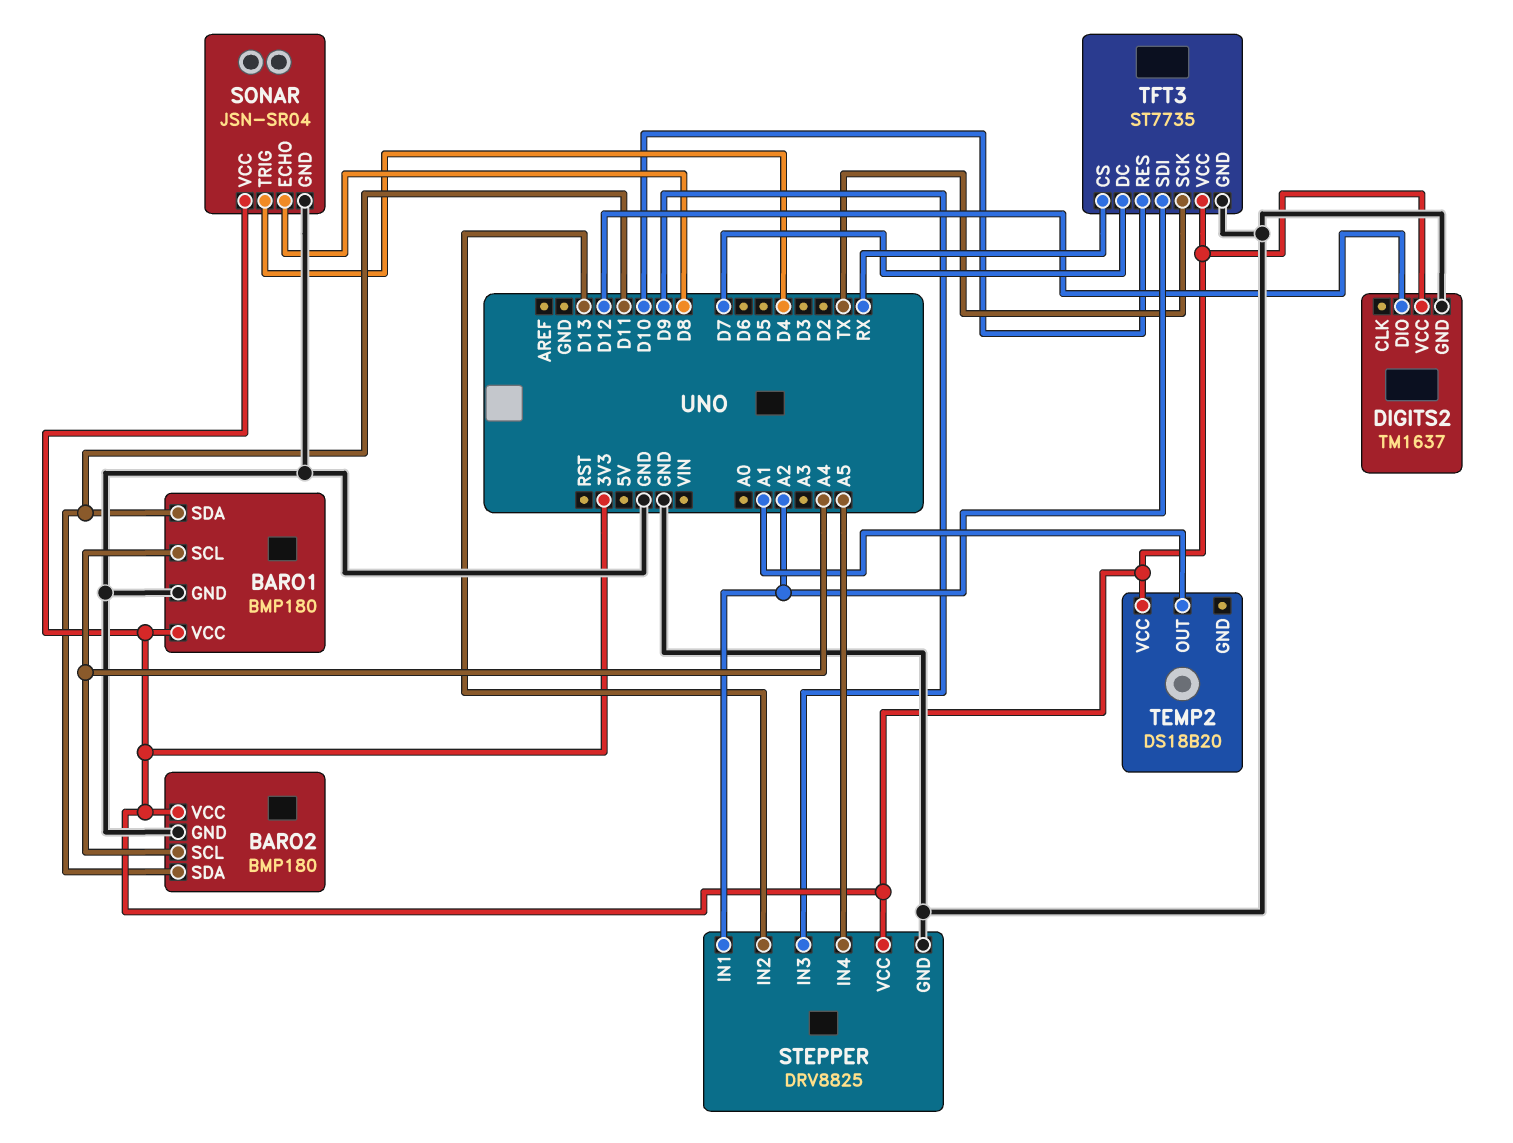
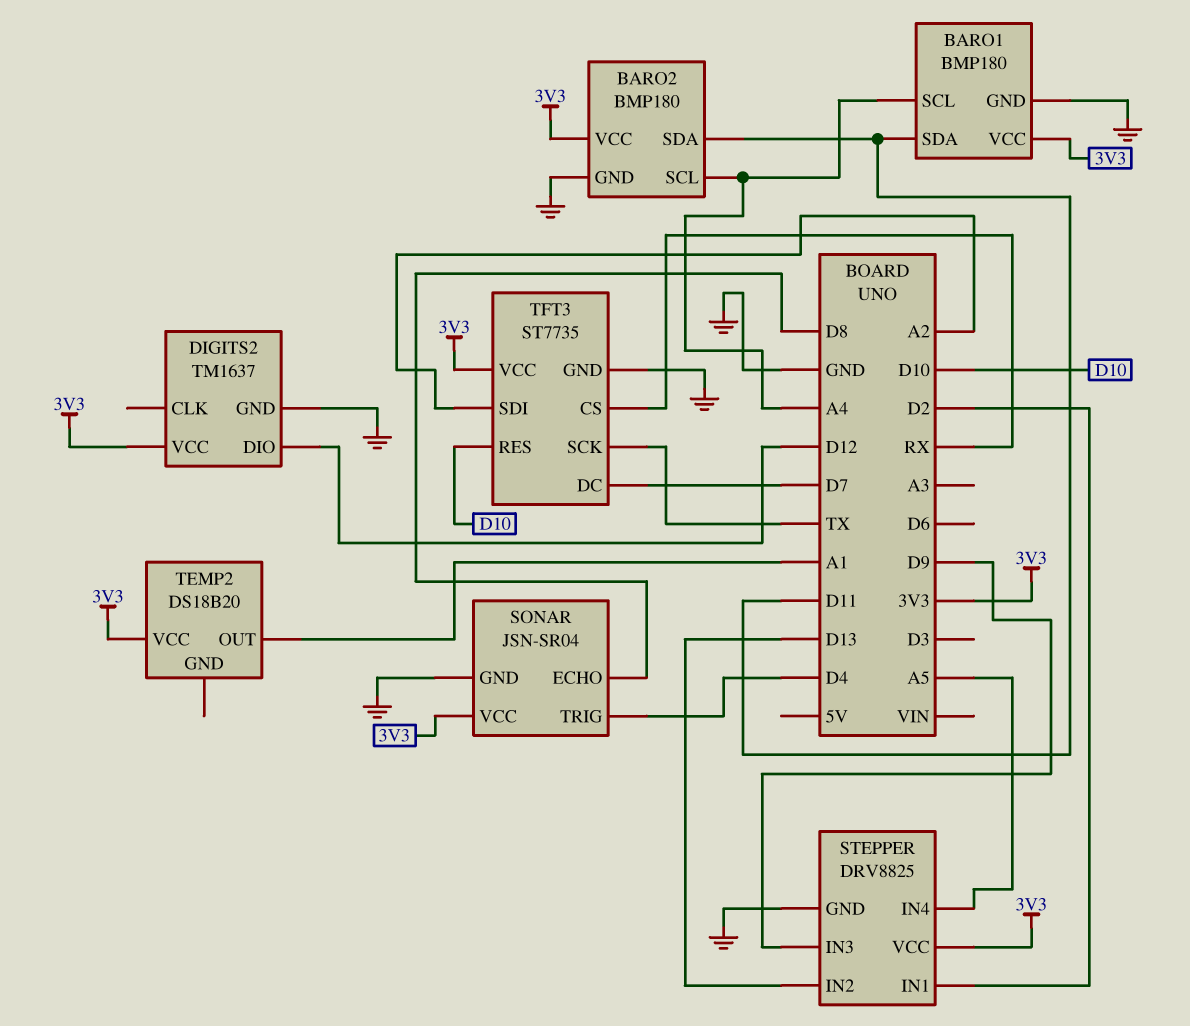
STEPPER pin IN1: A2 -> D2

